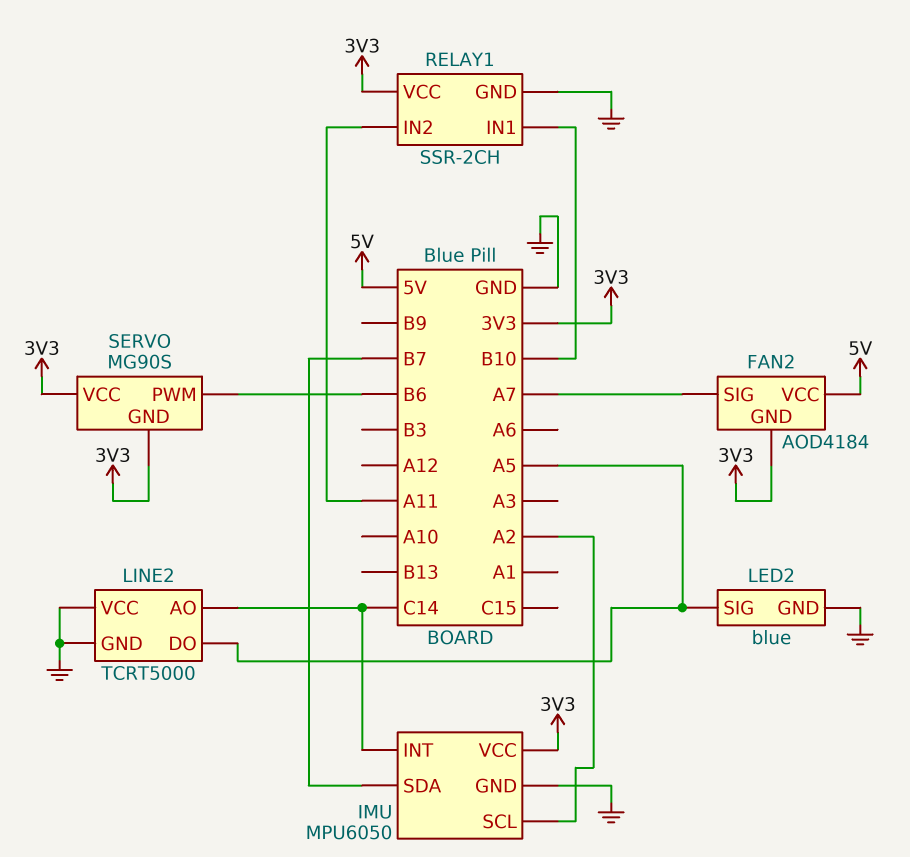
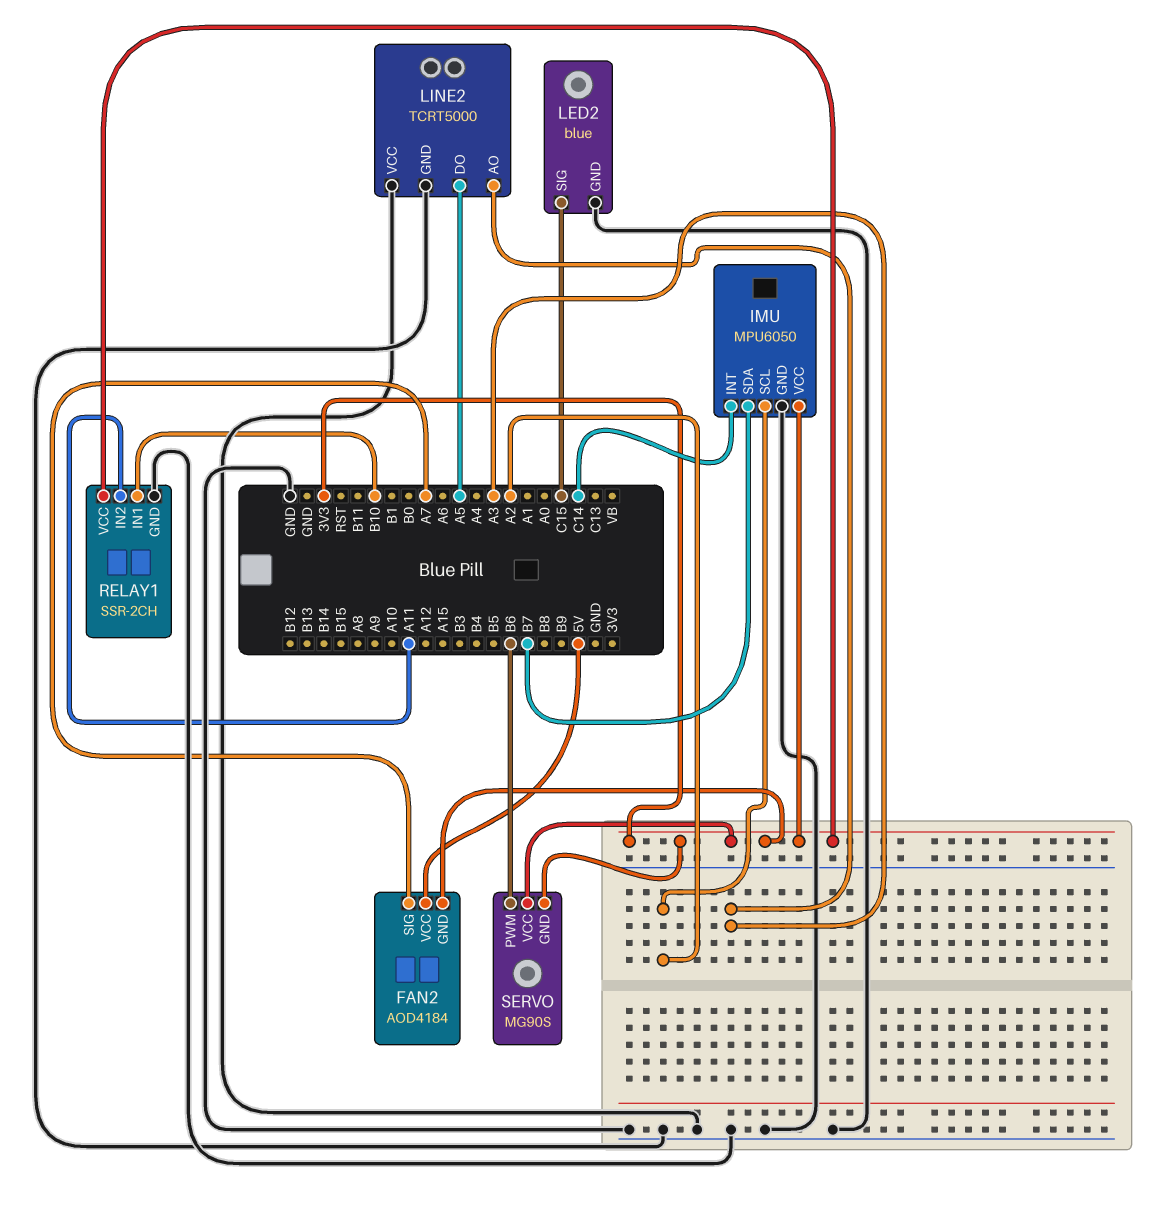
LED2 pin SIG: A5 -> C15
LINE2 pin AO: C14 -> A3

